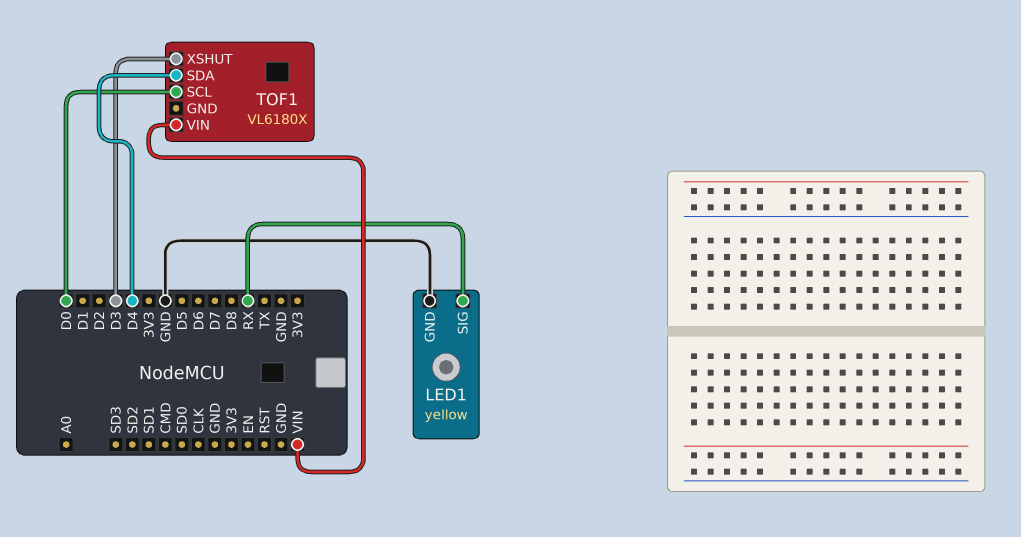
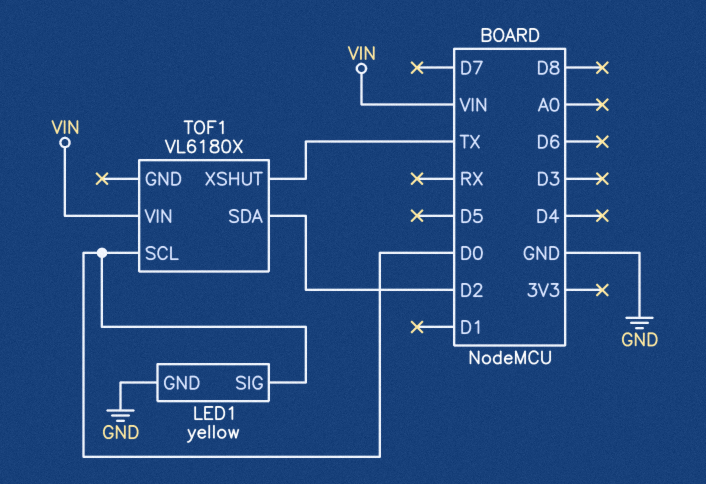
LED1 pin SIG: RX -> D0
TOF1 pin SDA: D4 -> D2
TOF1 pin XSHUT: D3 -> TX

